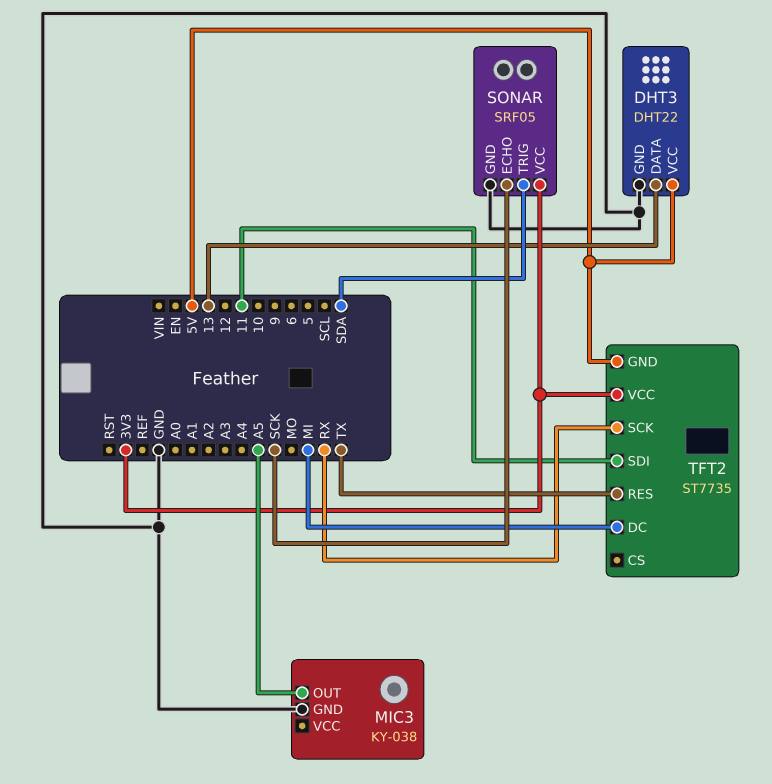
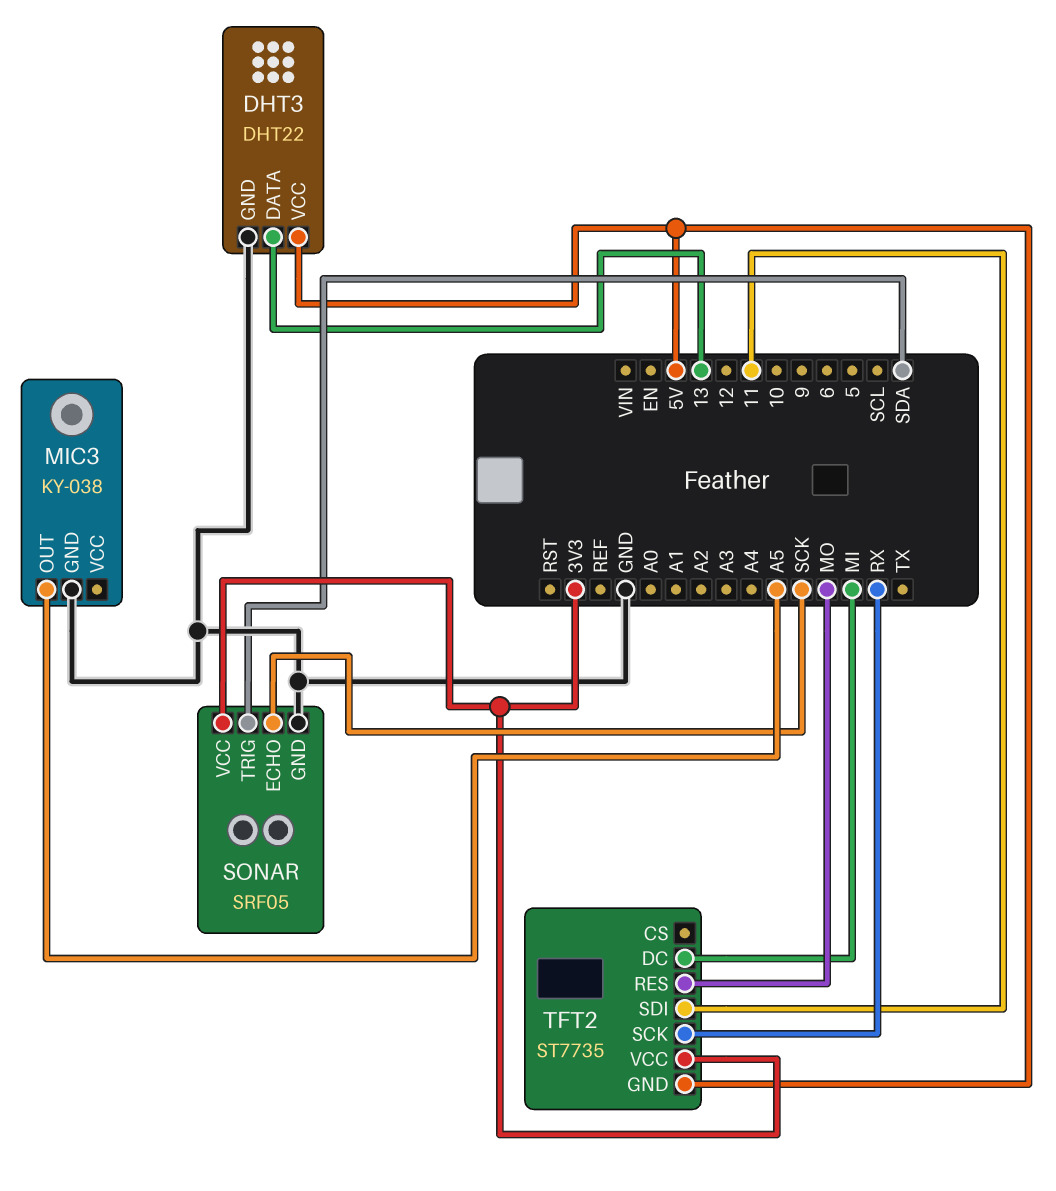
TFT2 pin RES: TX -> MO

